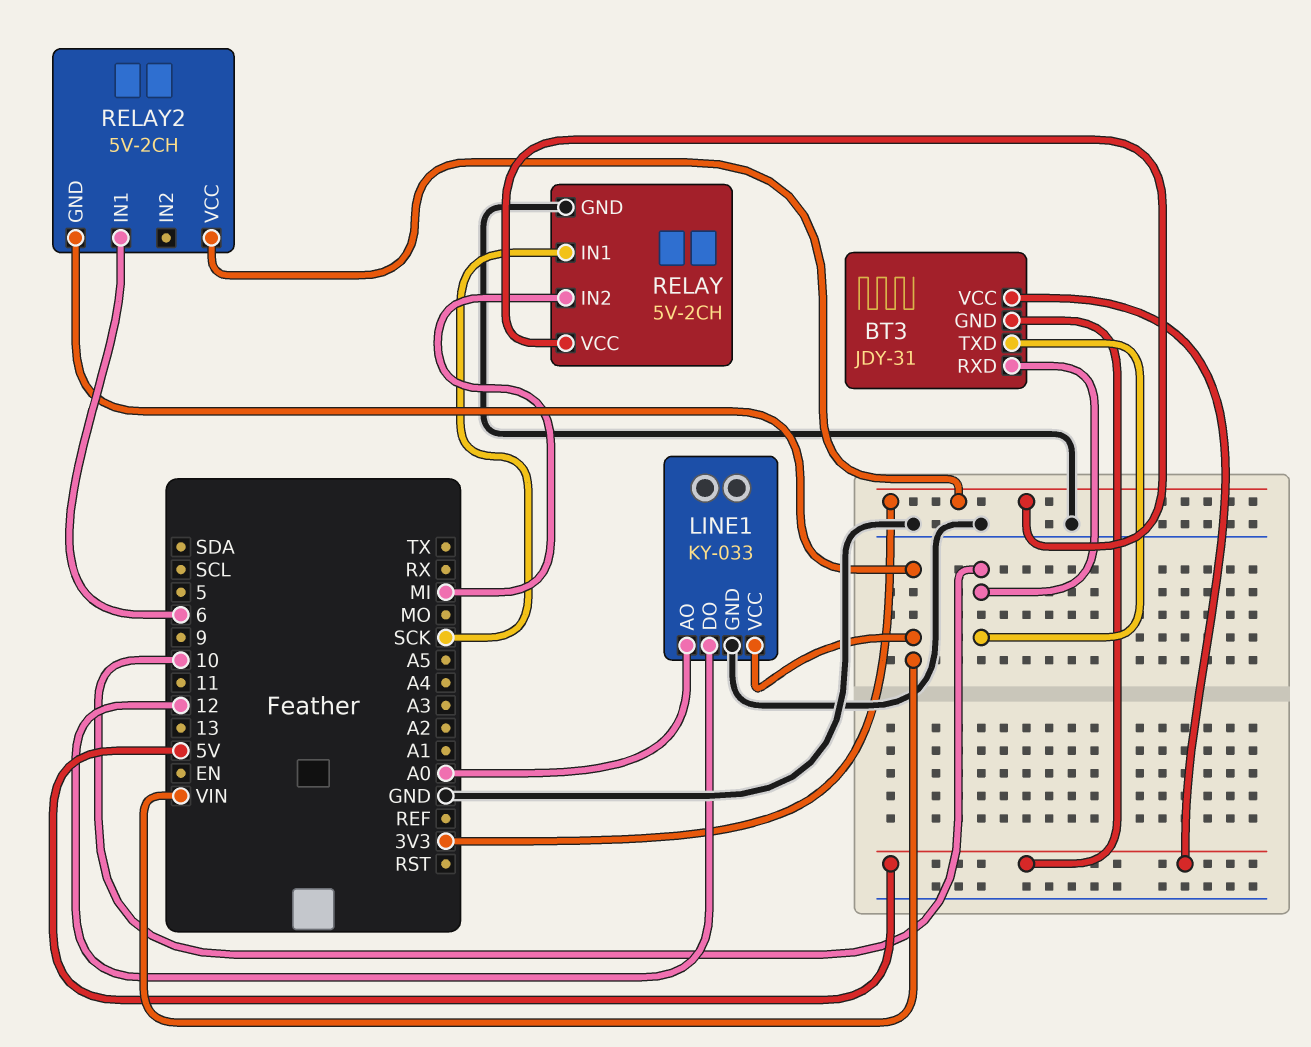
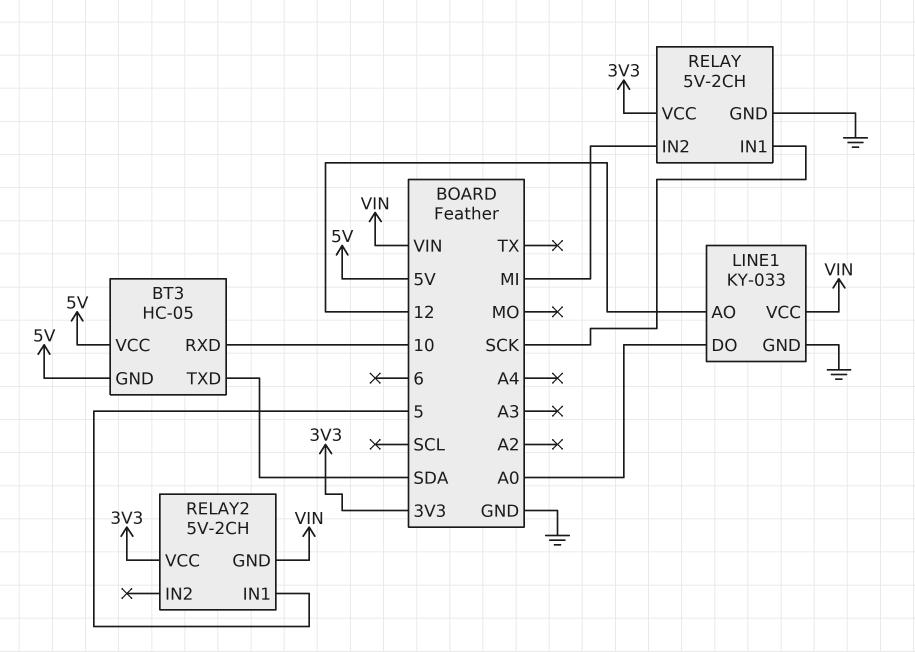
BT3: JDY-31 -> HC-05
BT3 pin TXD: 10 -> SDA
LINE1 pin AO: A0 -> 12
LINE1 pin DO: 12 -> A0
RELAY2 pin IN1: 6 -> 5

